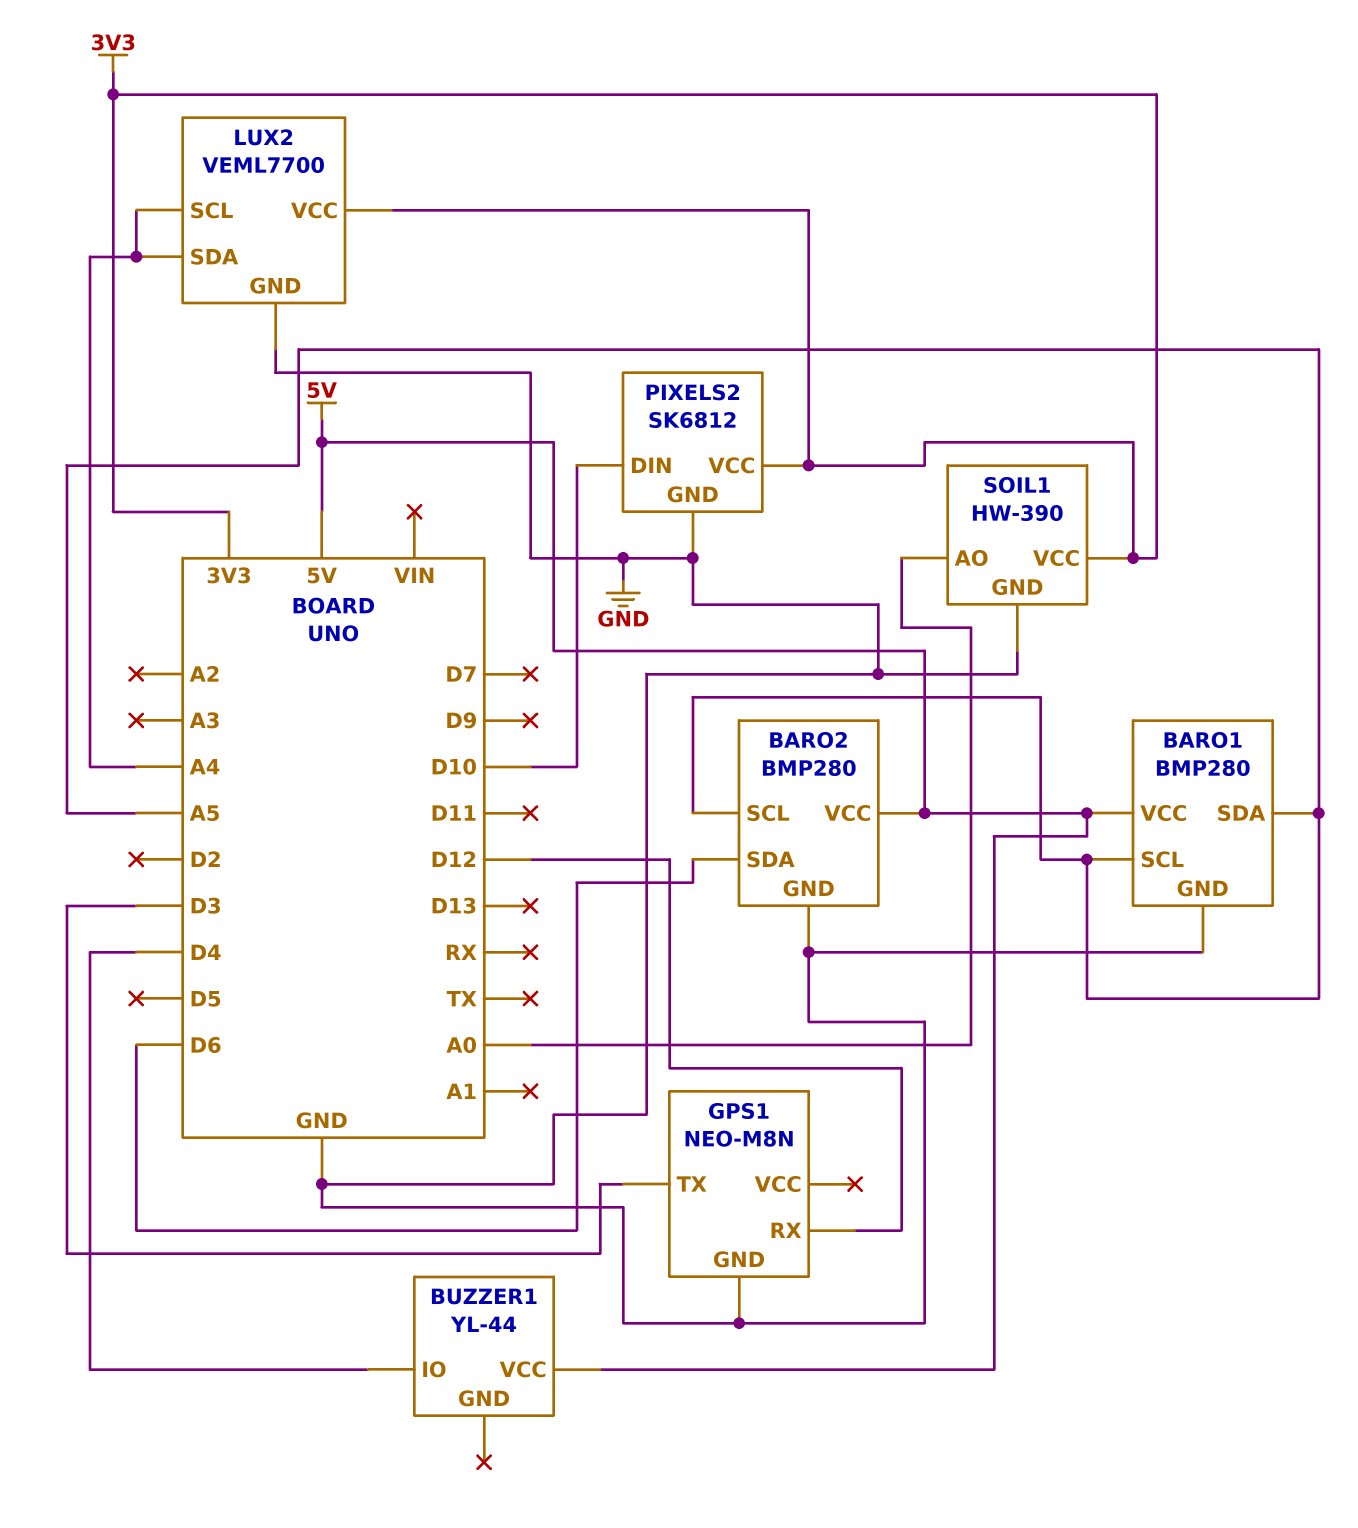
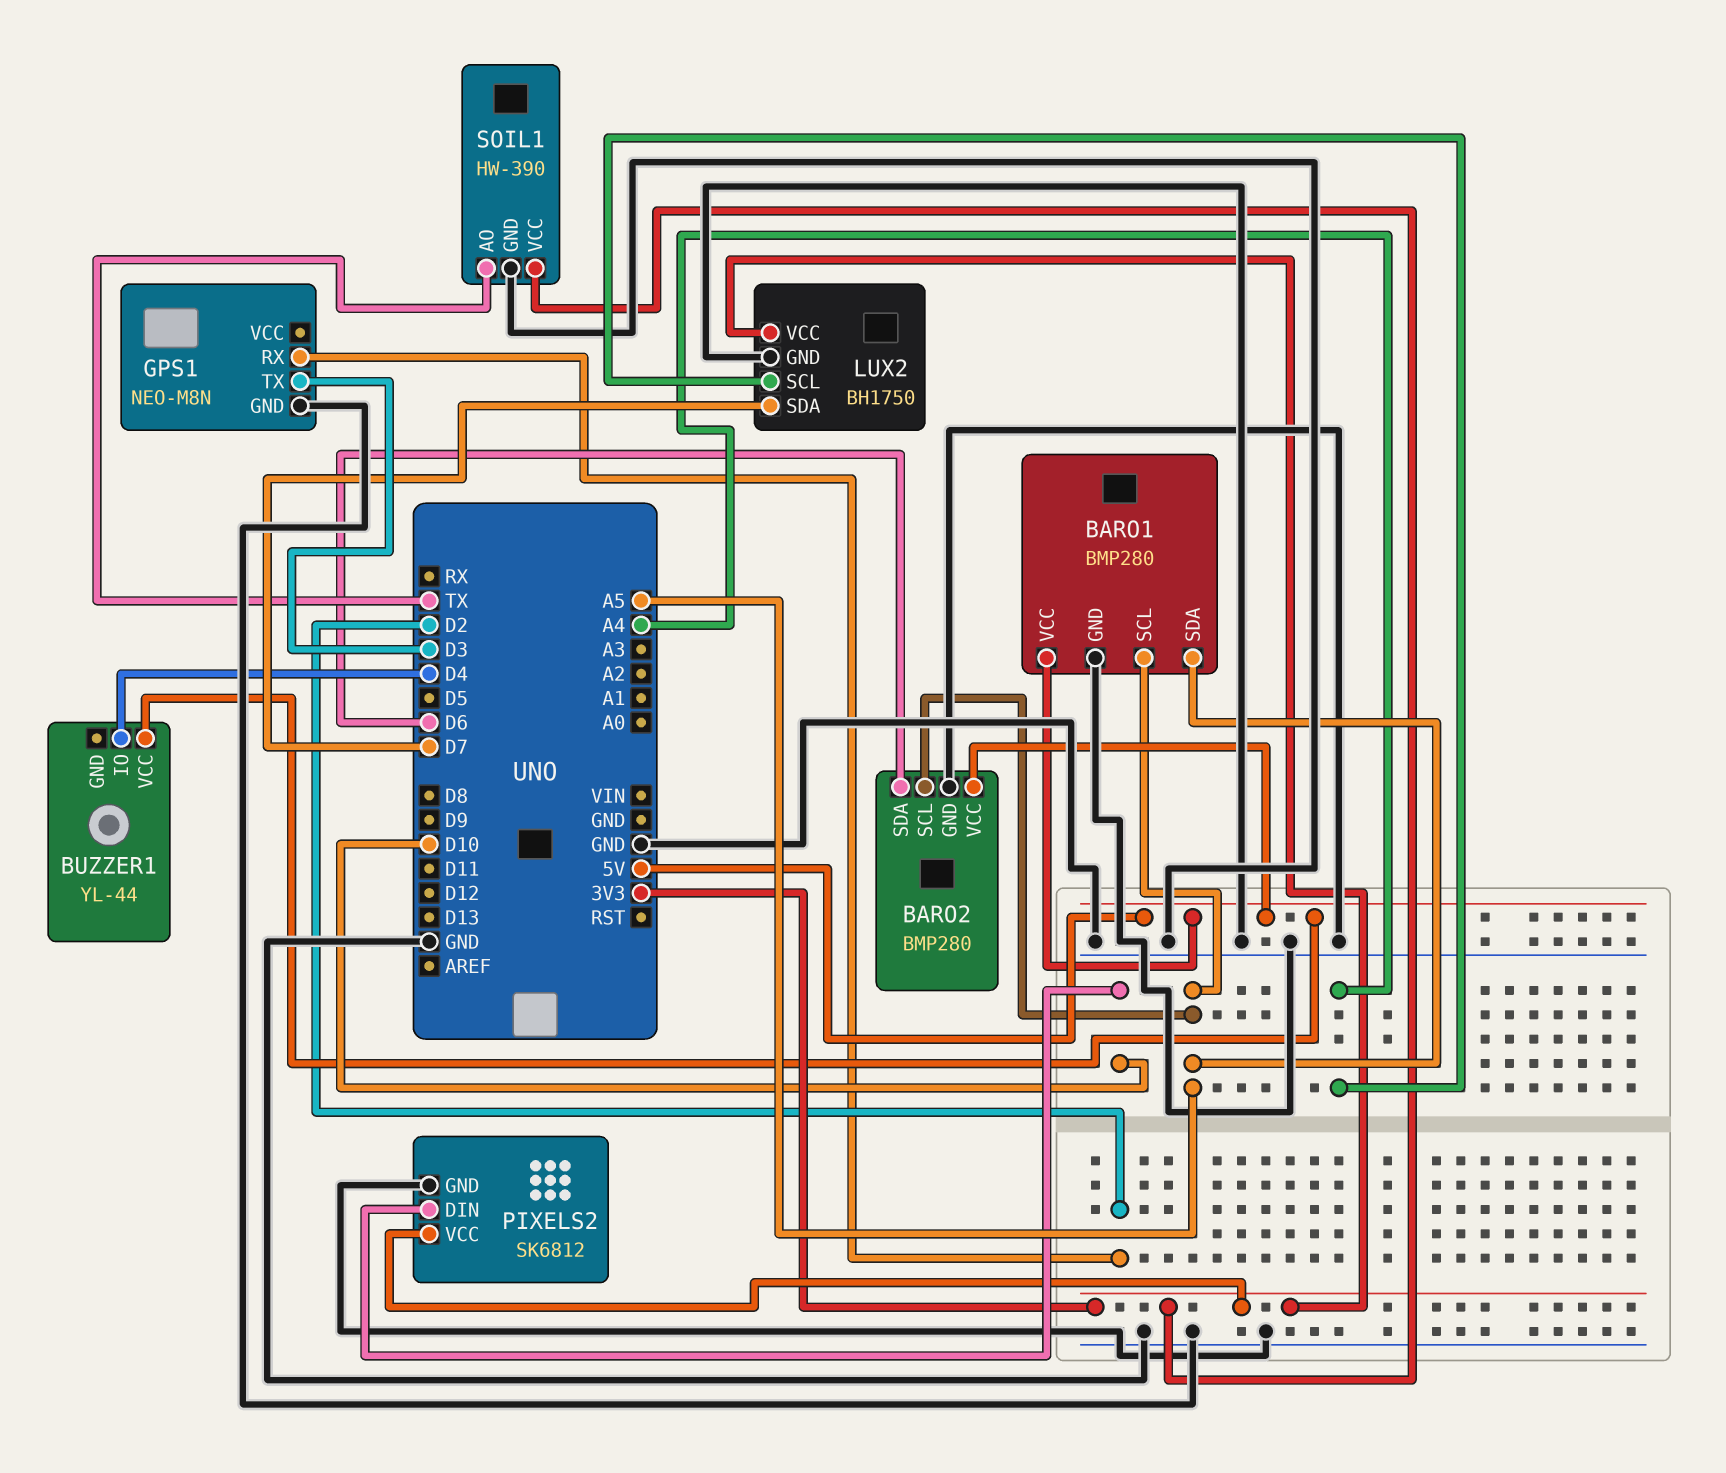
GPS1 pin RX: D12 -> D2
LUX2: VEML7700 -> BH1750
LUX2 pin SDA: A4 -> D7
SOIL1 pin AO: A0 -> TX

